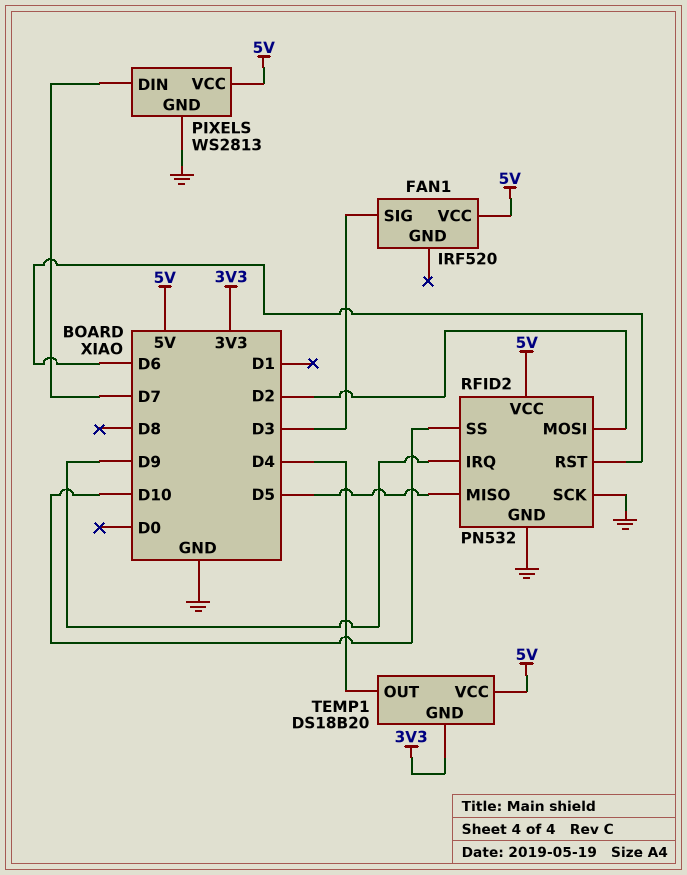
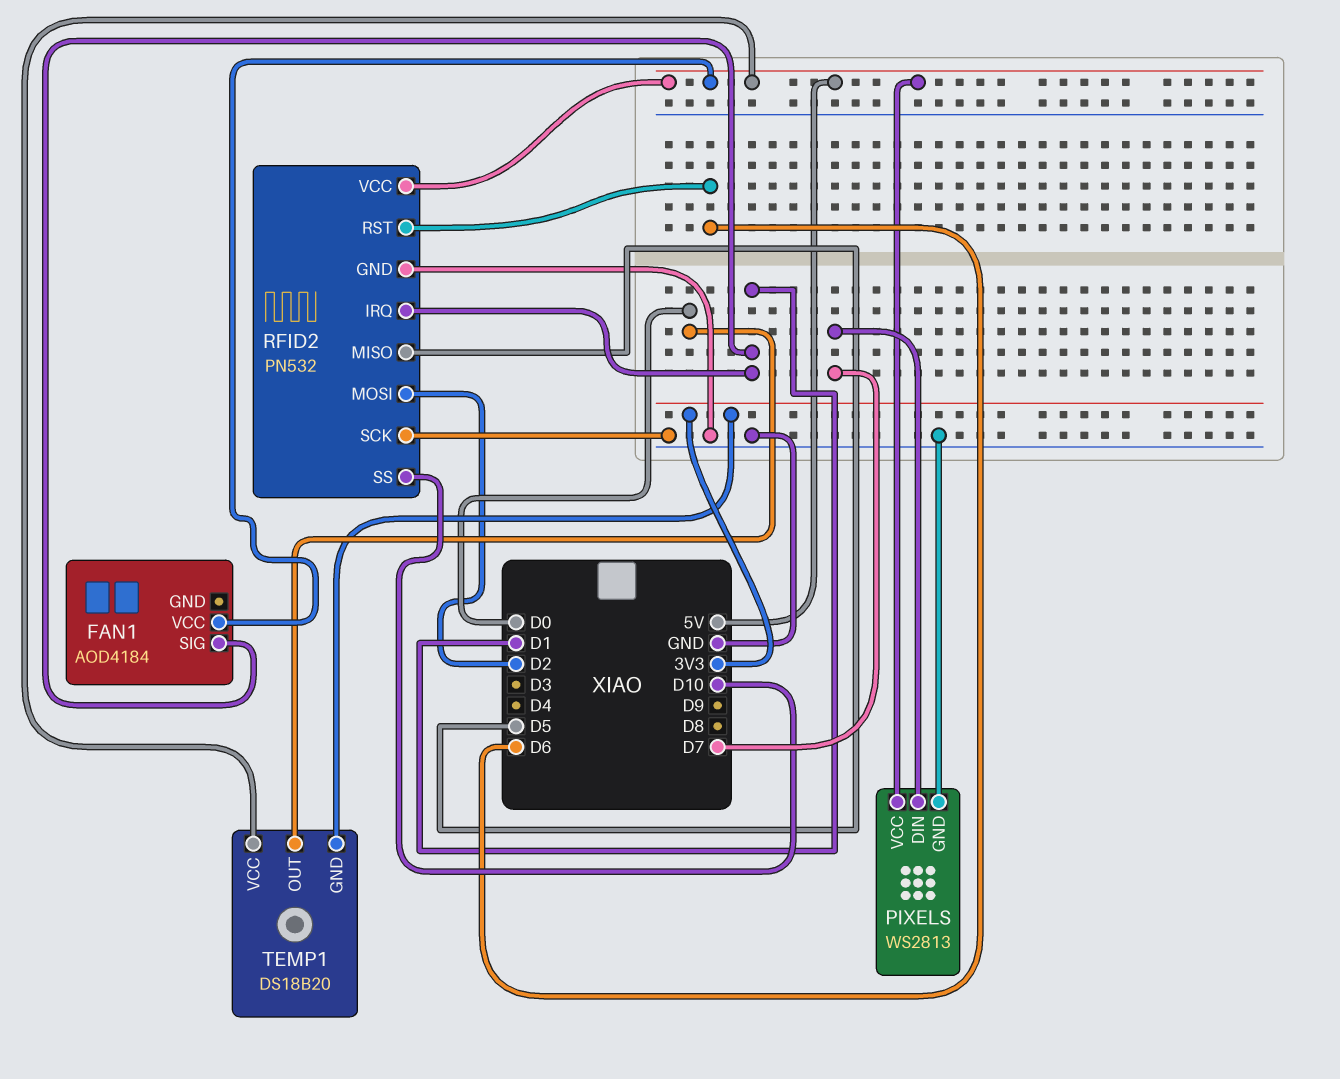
FAN1: IRF520 -> AOD4184
FAN1 pin SIG: D3 -> D1
RFID2 pin IRQ: D9 -> D1
TEMP1 pin OUT: D4 -> D0

